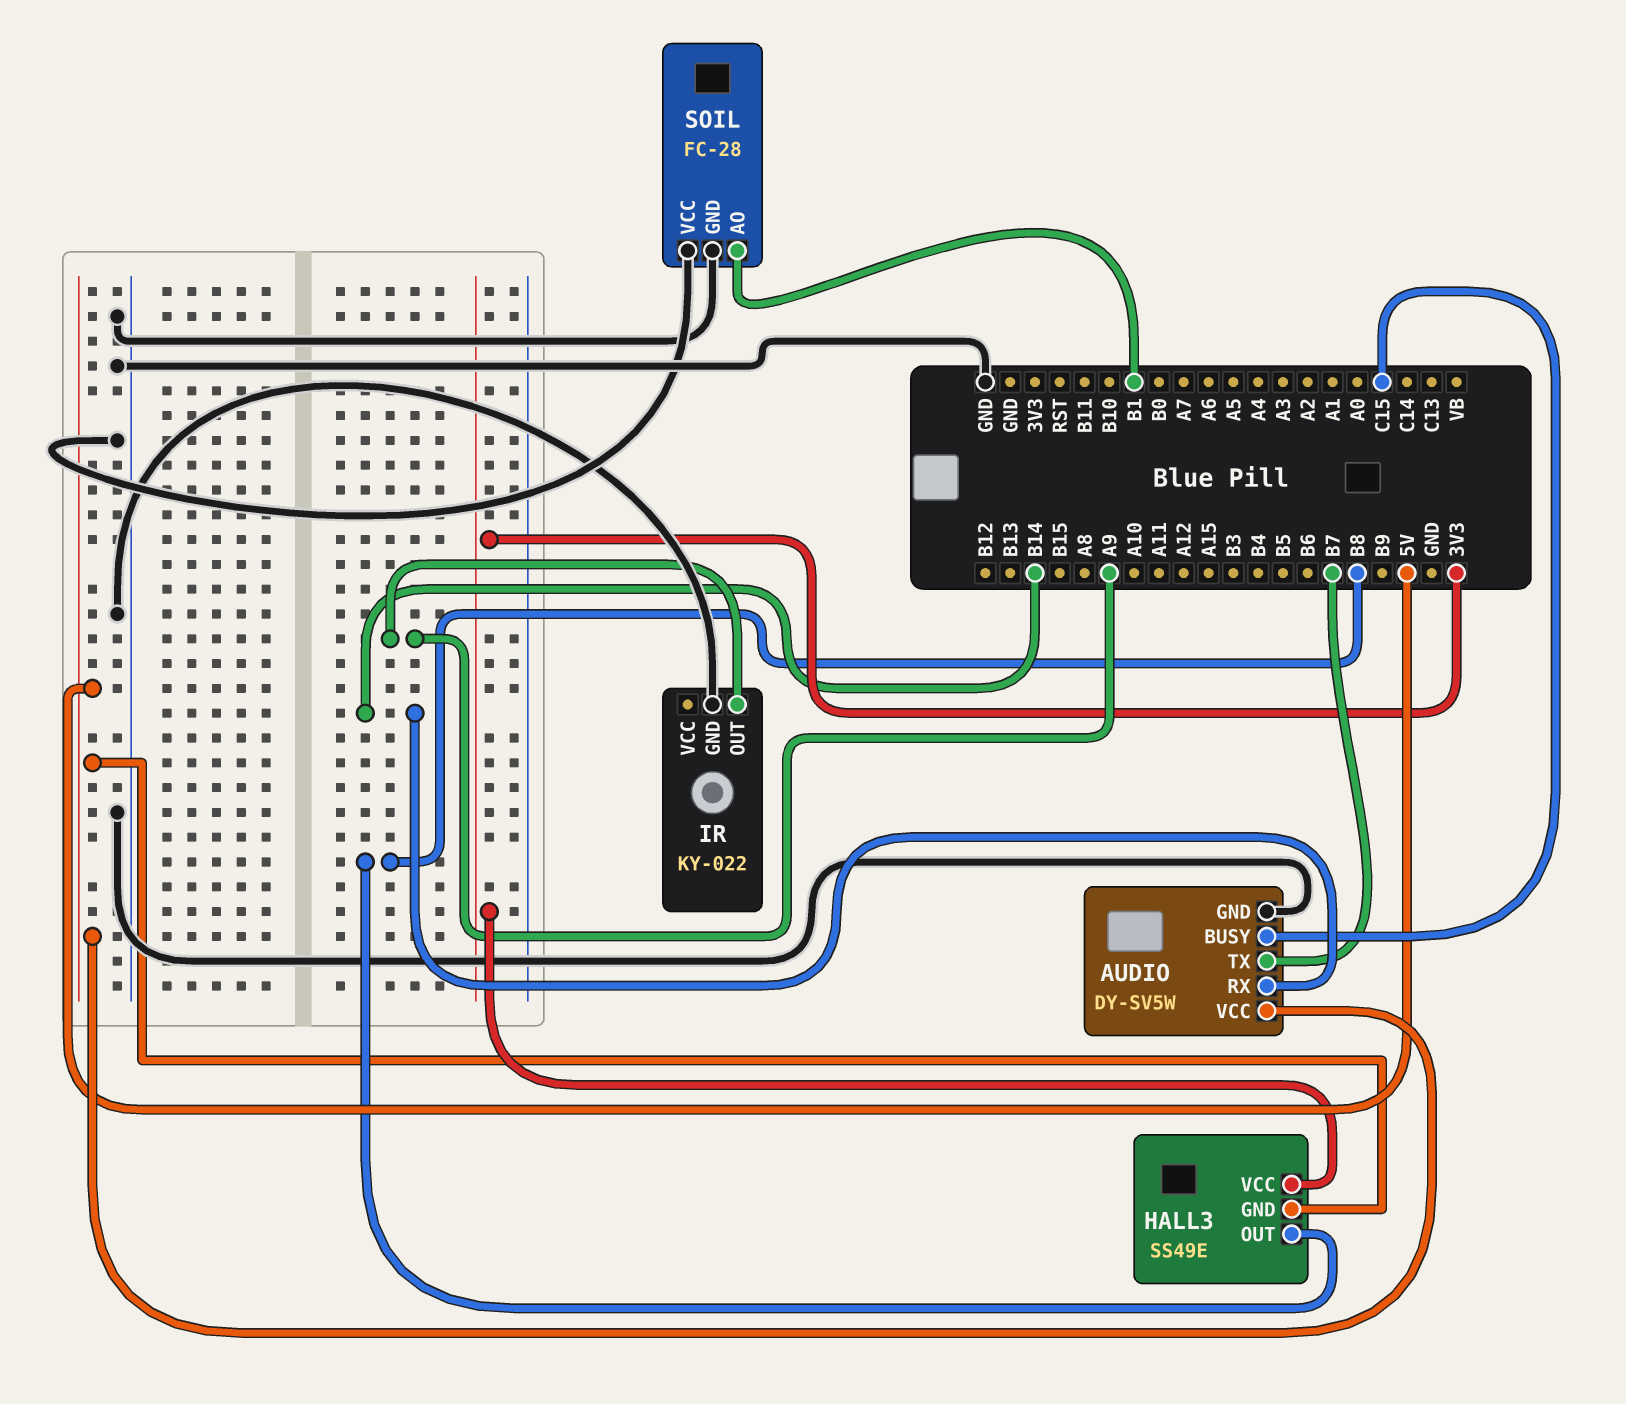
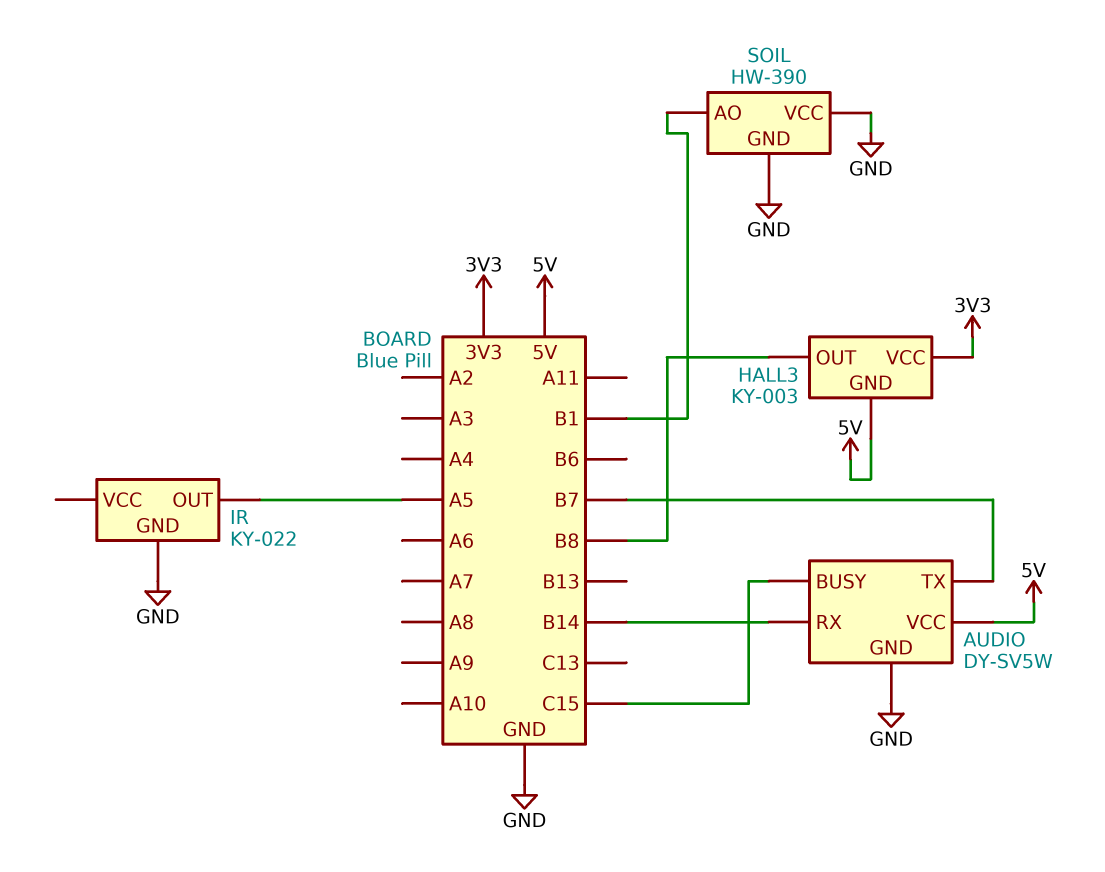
HALL3: SS49E -> KY-003
IR pin OUT: A9 -> A5
SOIL: FC-28 -> HW-390

